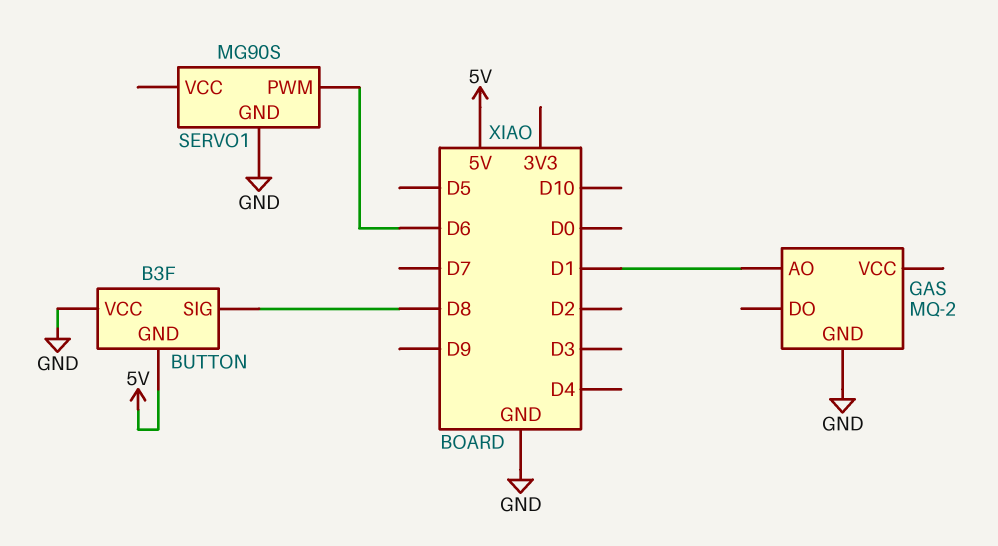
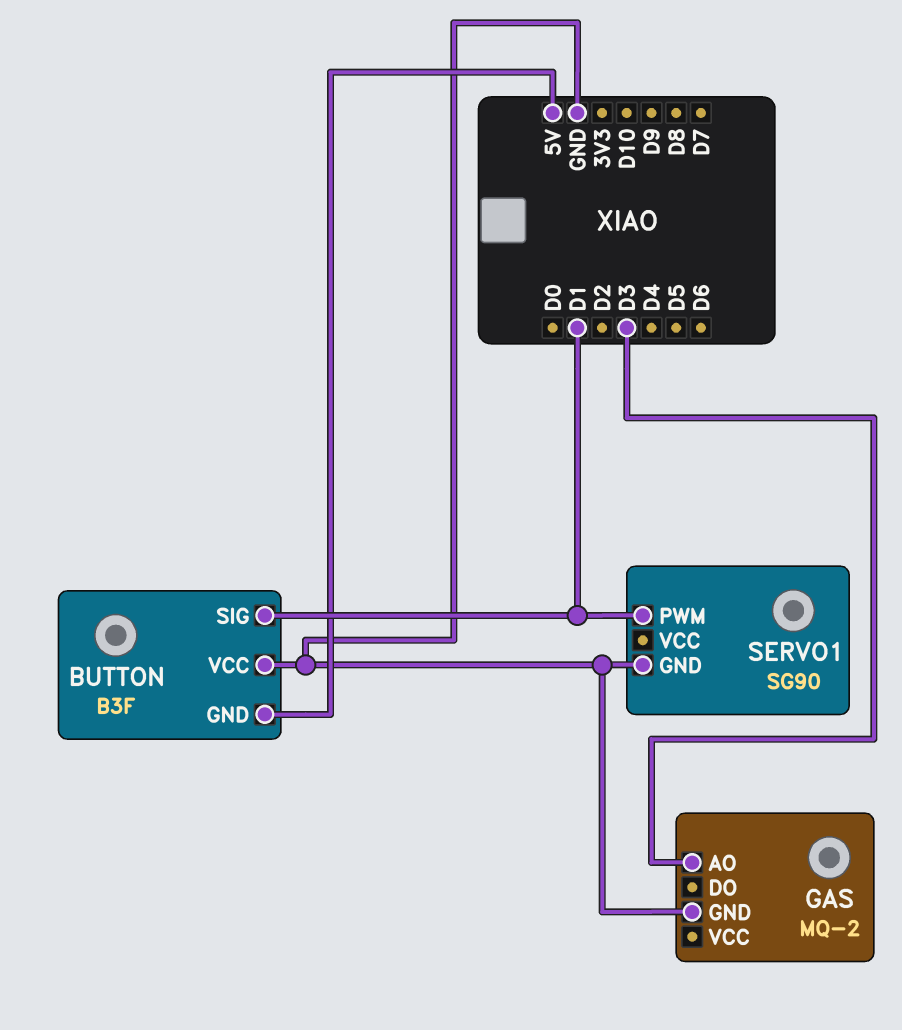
BUTTON pin SIG: D8 -> D1
GAS pin AO: D1 -> D3
SERVO1: MG90S -> SG90
SERVO1 pin PWM: D6 -> D1

